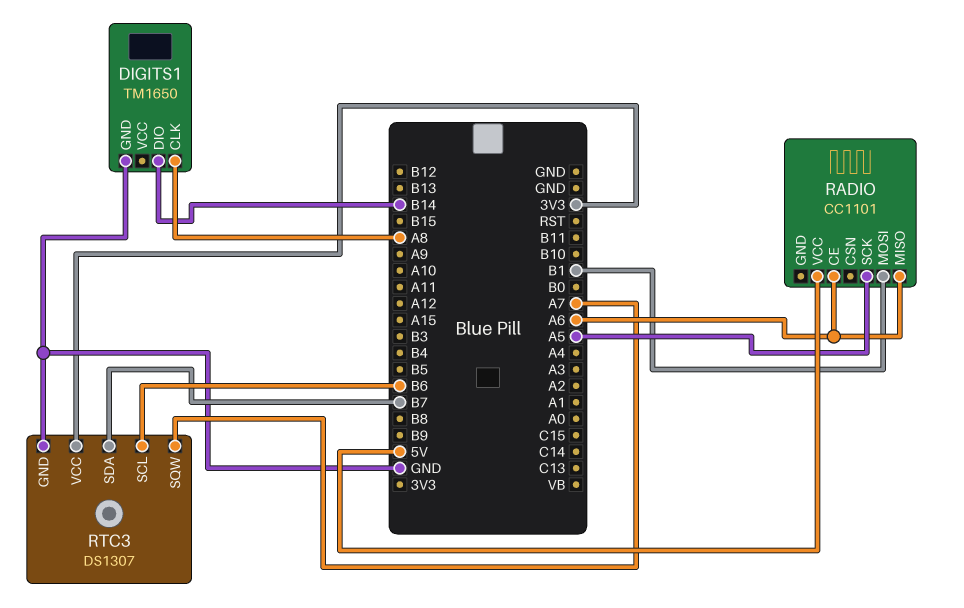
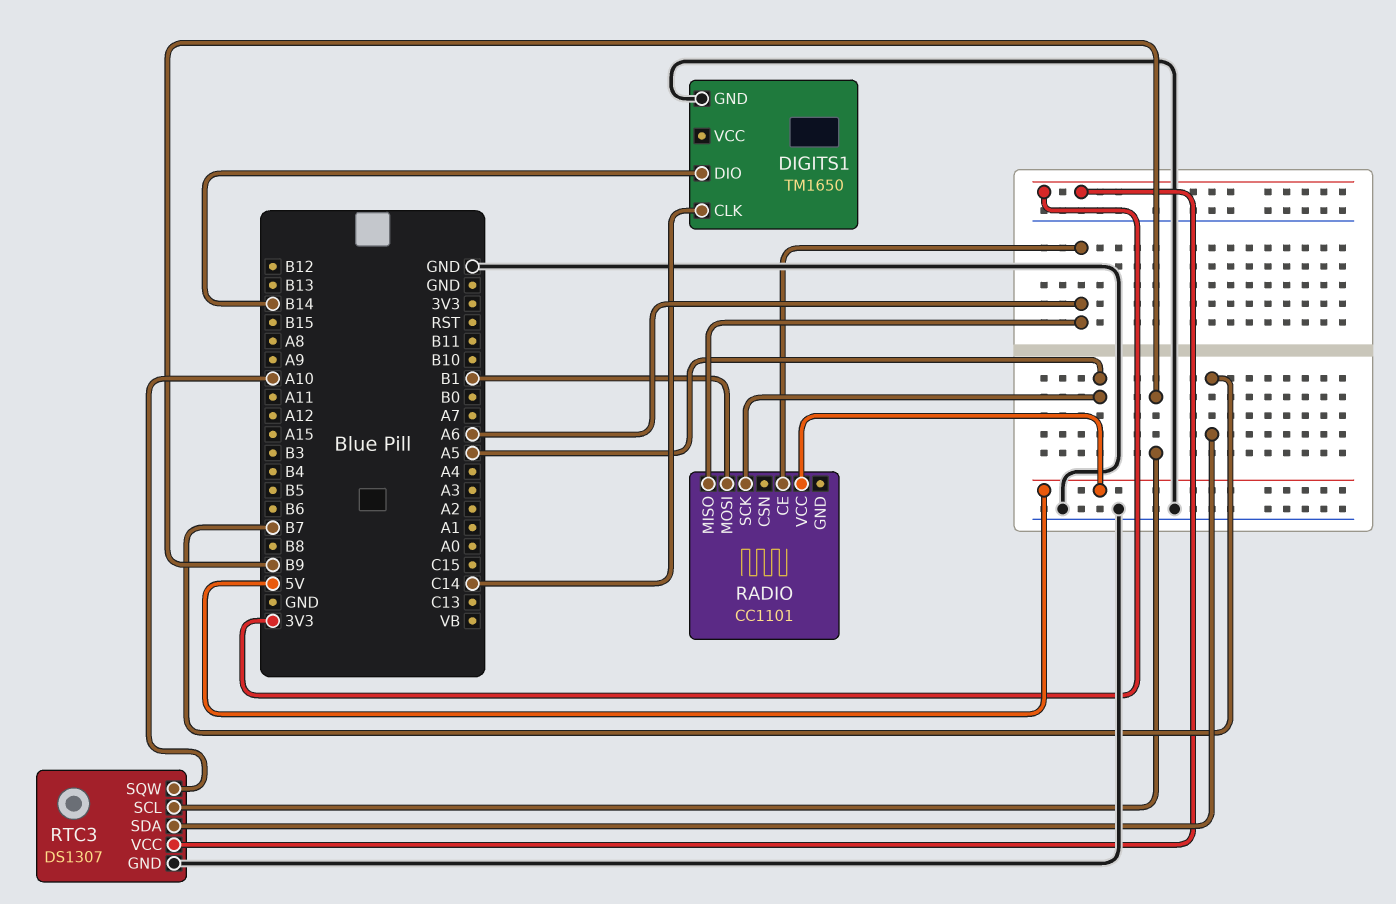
DIGITS1 pin CLK: A8 -> C14
RTC3 pin SCL: B6 -> B9
RTC3 pin SQW: A7 -> A10

